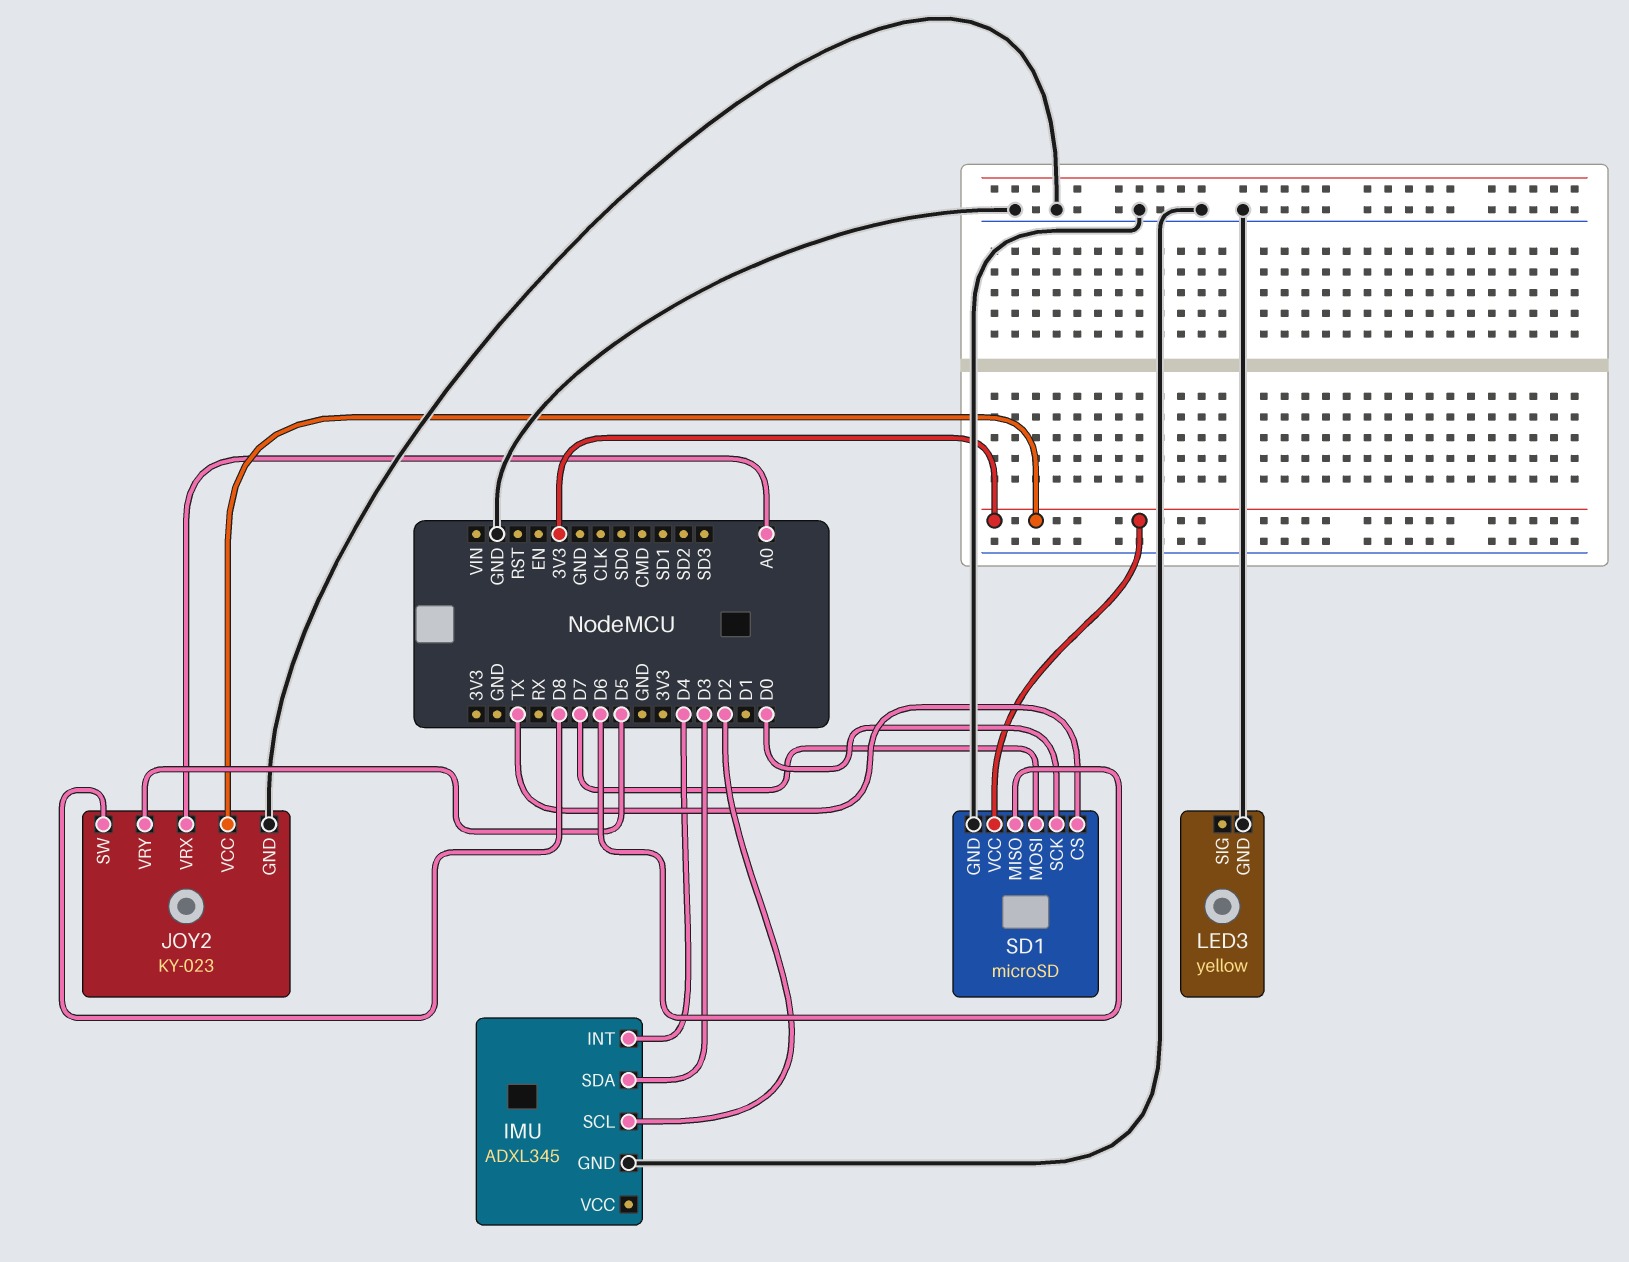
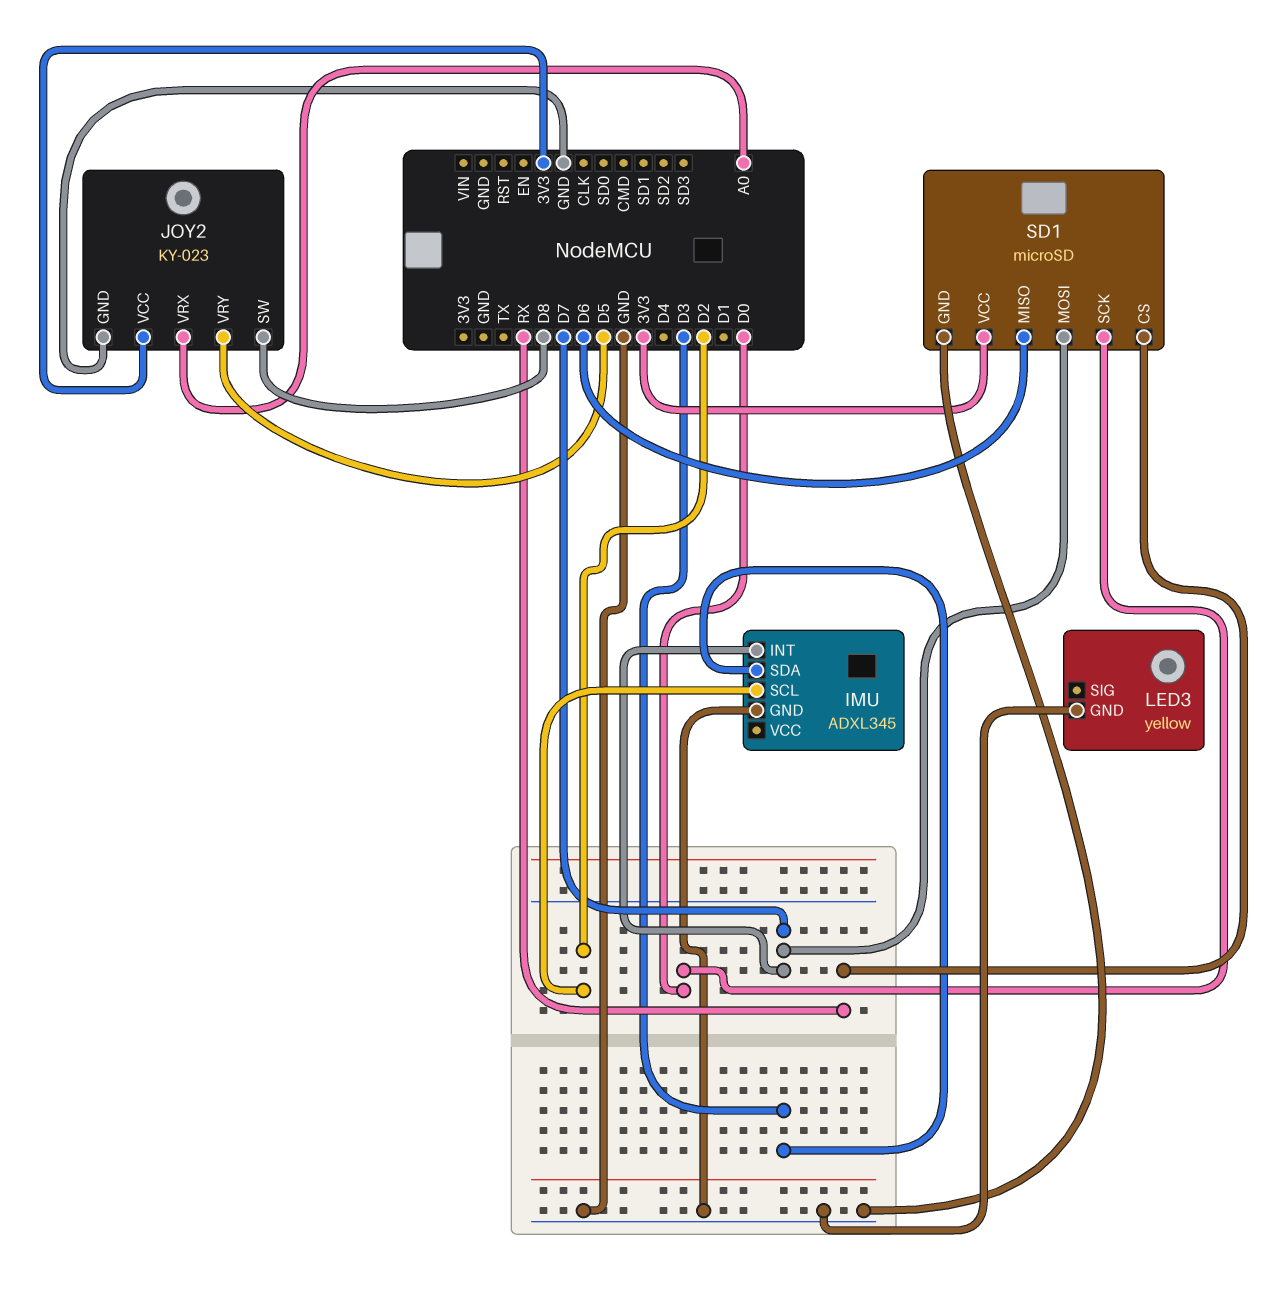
IMU pin INT: D4 -> D7
SD1 pin CS: TX -> RX

